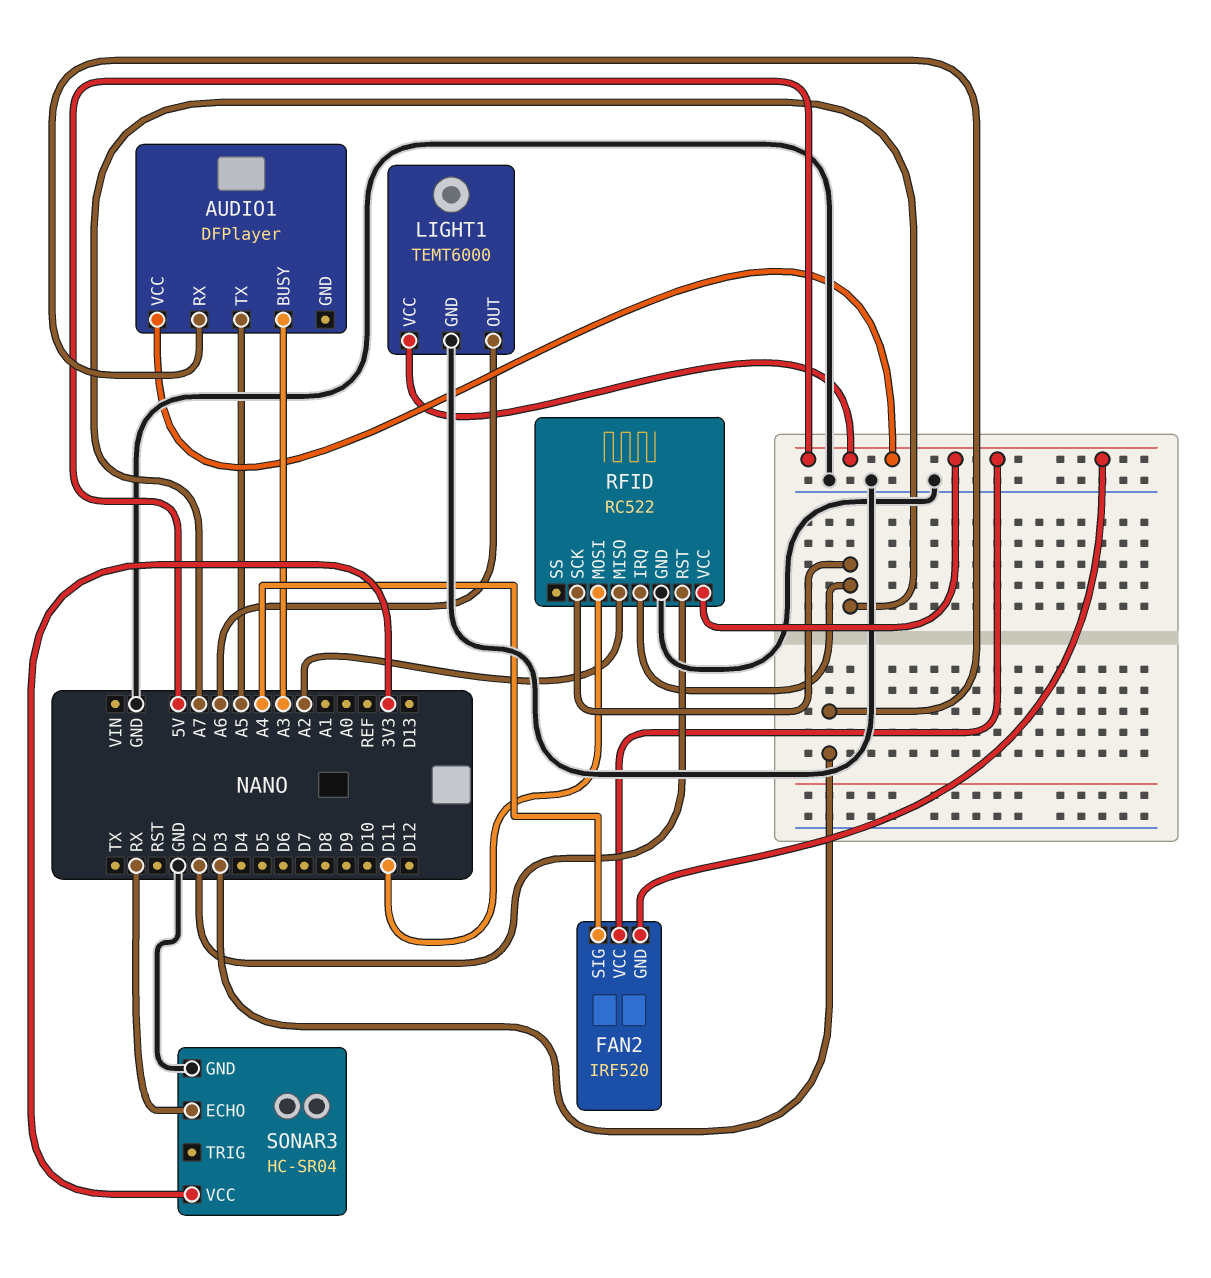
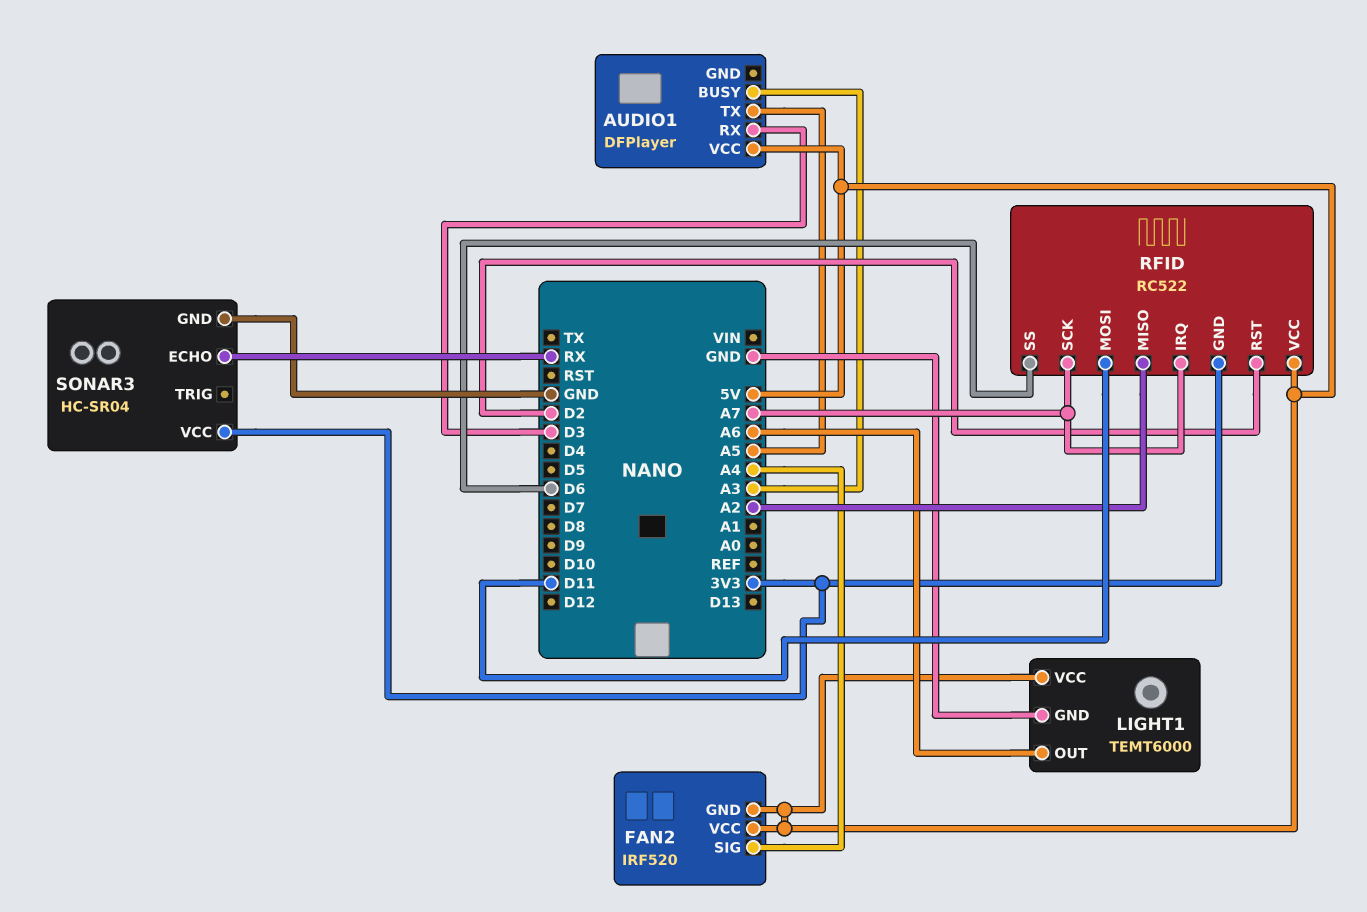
RFID pin GND: GND -> 3V3
RFID pin SS: none -> D6

